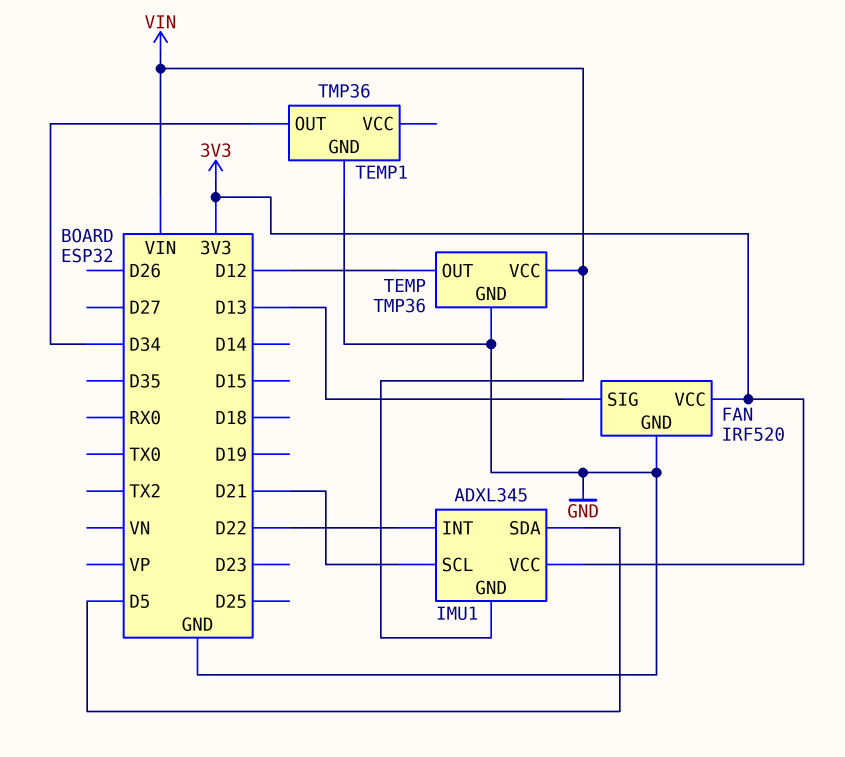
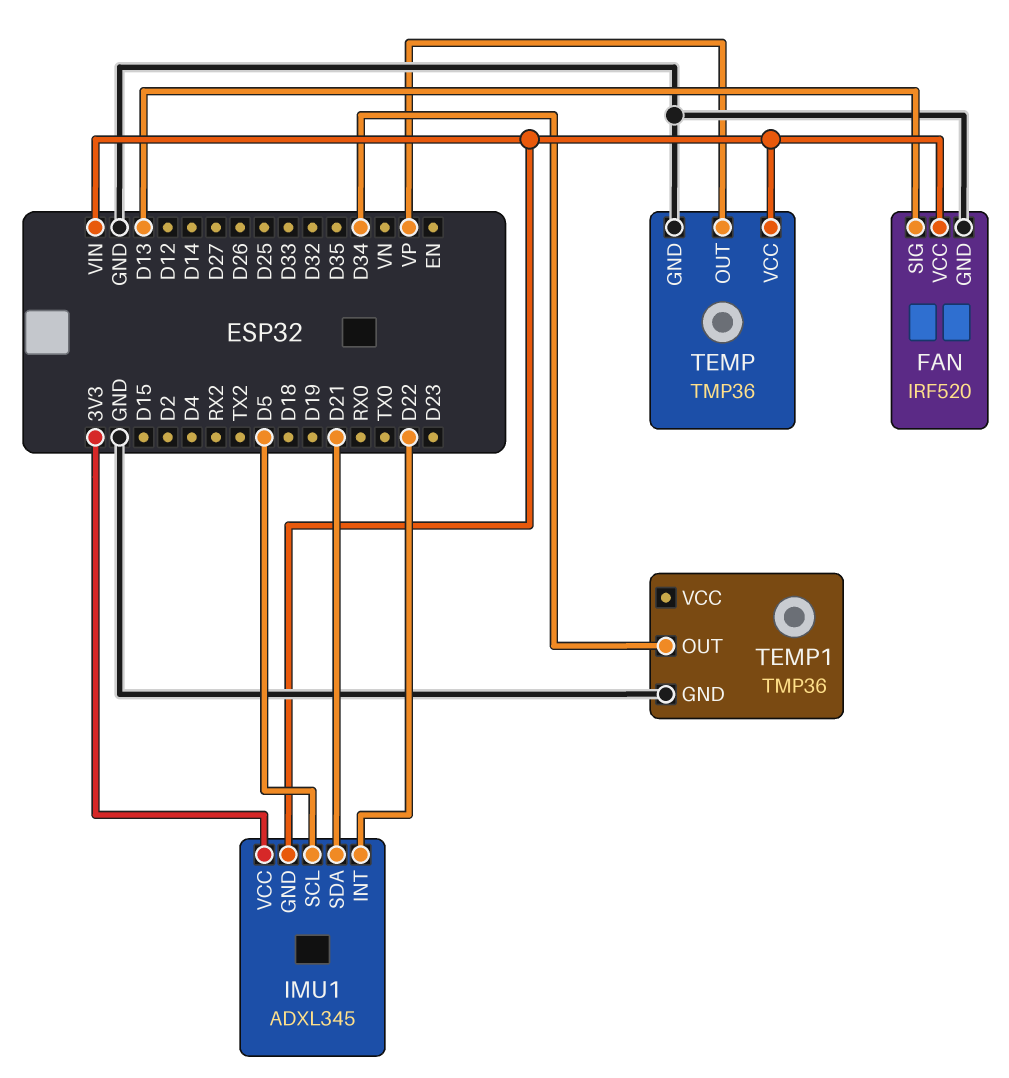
FAN pin VCC: 3V3 -> VIN
IMU1 pin SCL: D21 -> D5
IMU1 pin SDA: D5 -> D21
TEMP pin OUT: D12 -> VP

